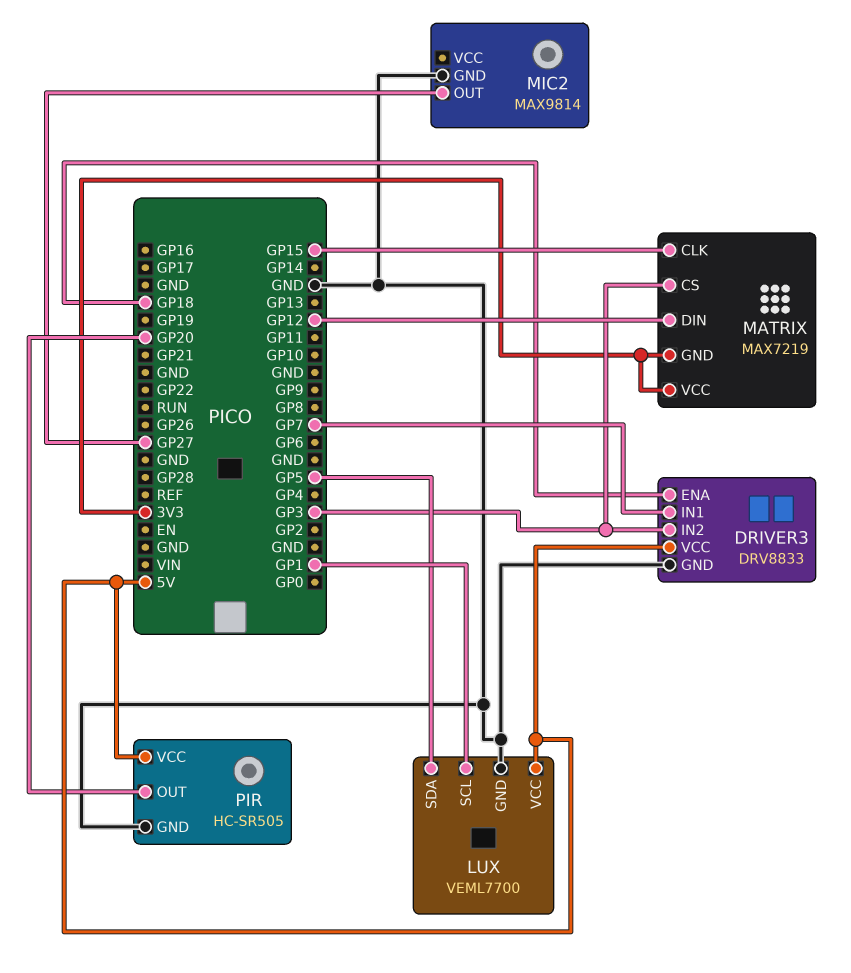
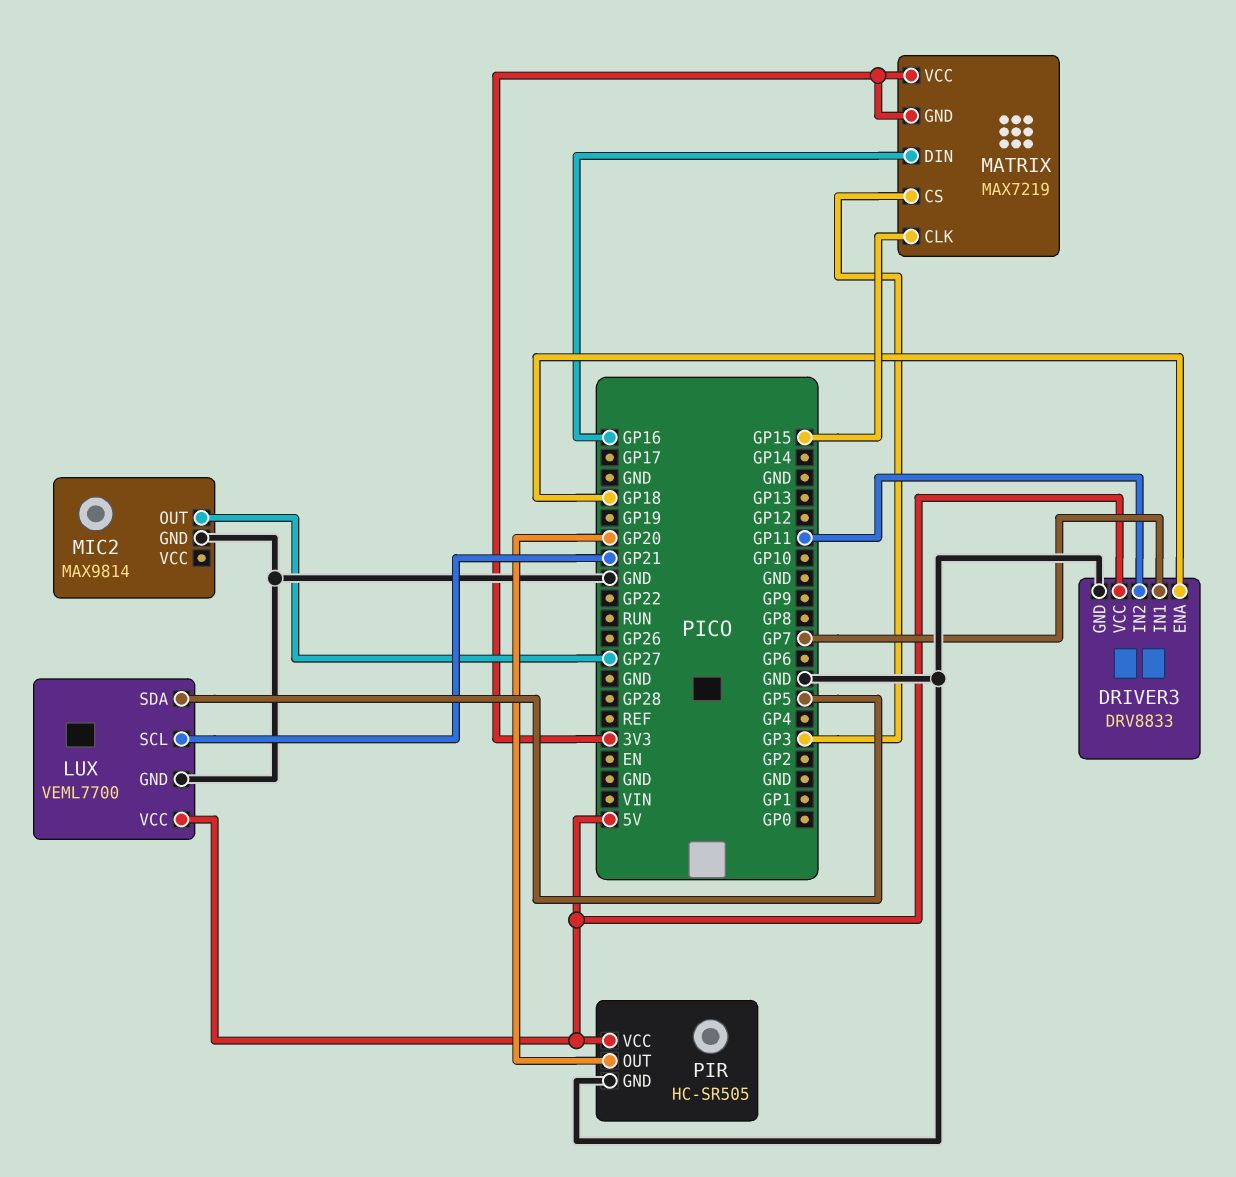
DRIVER3 pin IN2: GP3 -> GP11
LUX pin SCL: GP1 -> GP21
MATRIX pin DIN: GP12 -> GP16

